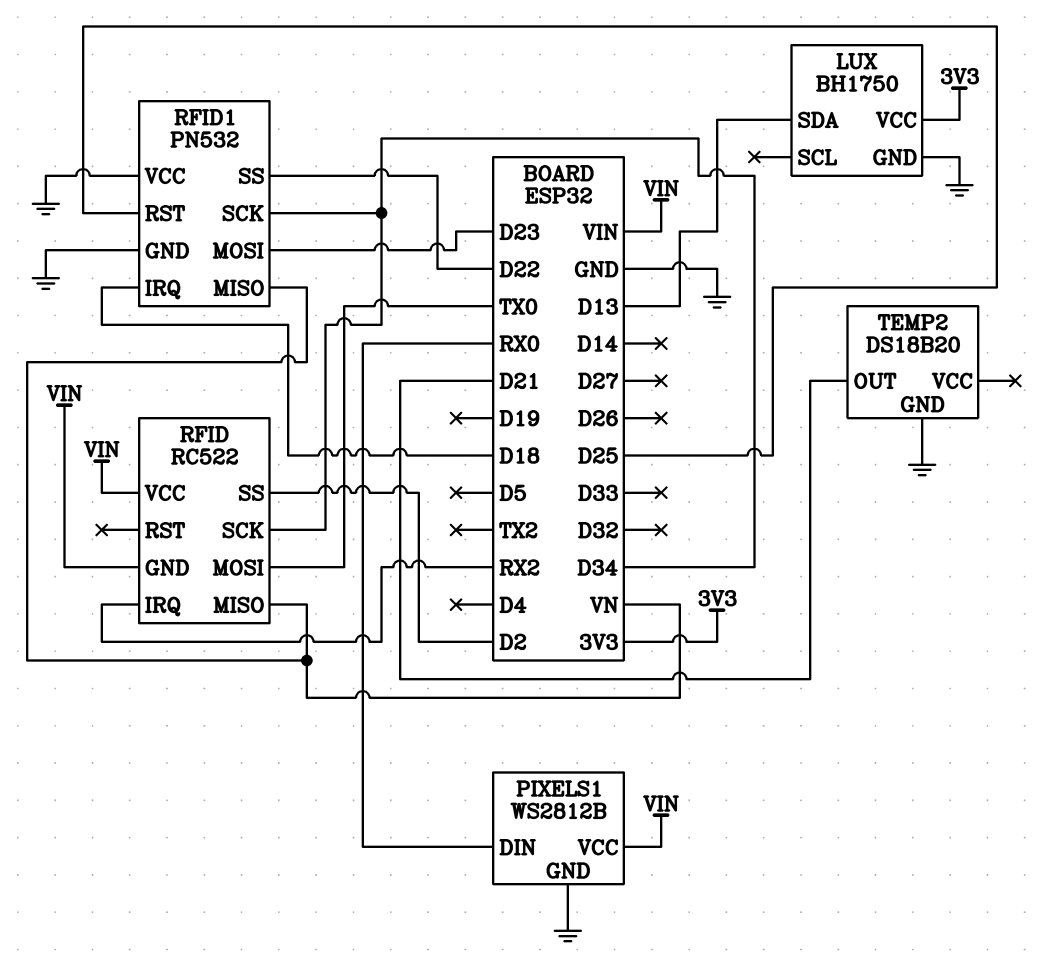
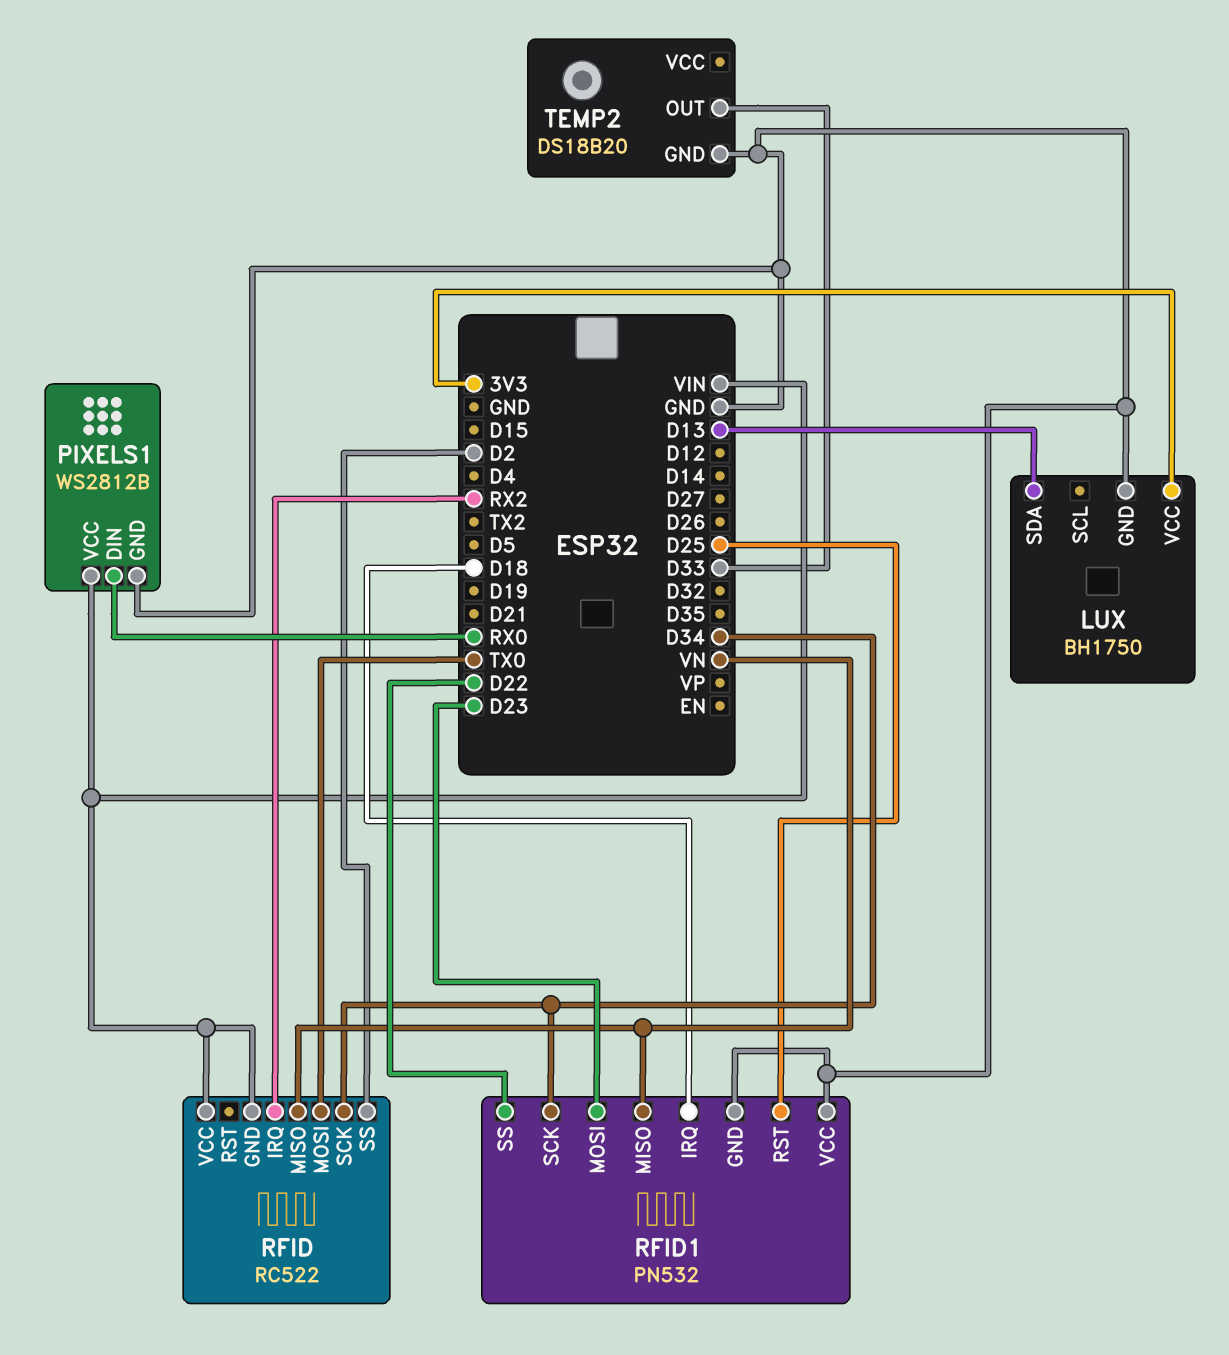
TEMP2 pin OUT: D21 -> D33

